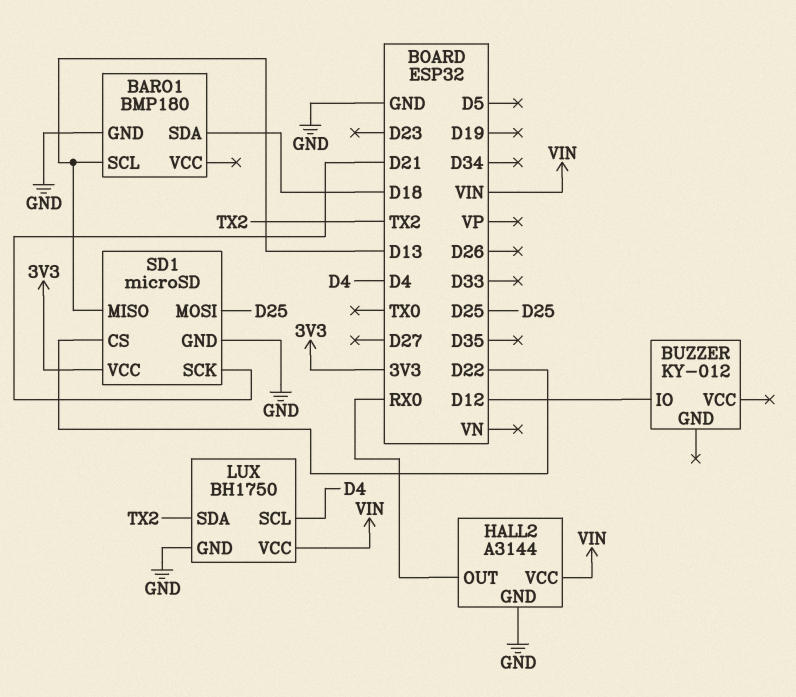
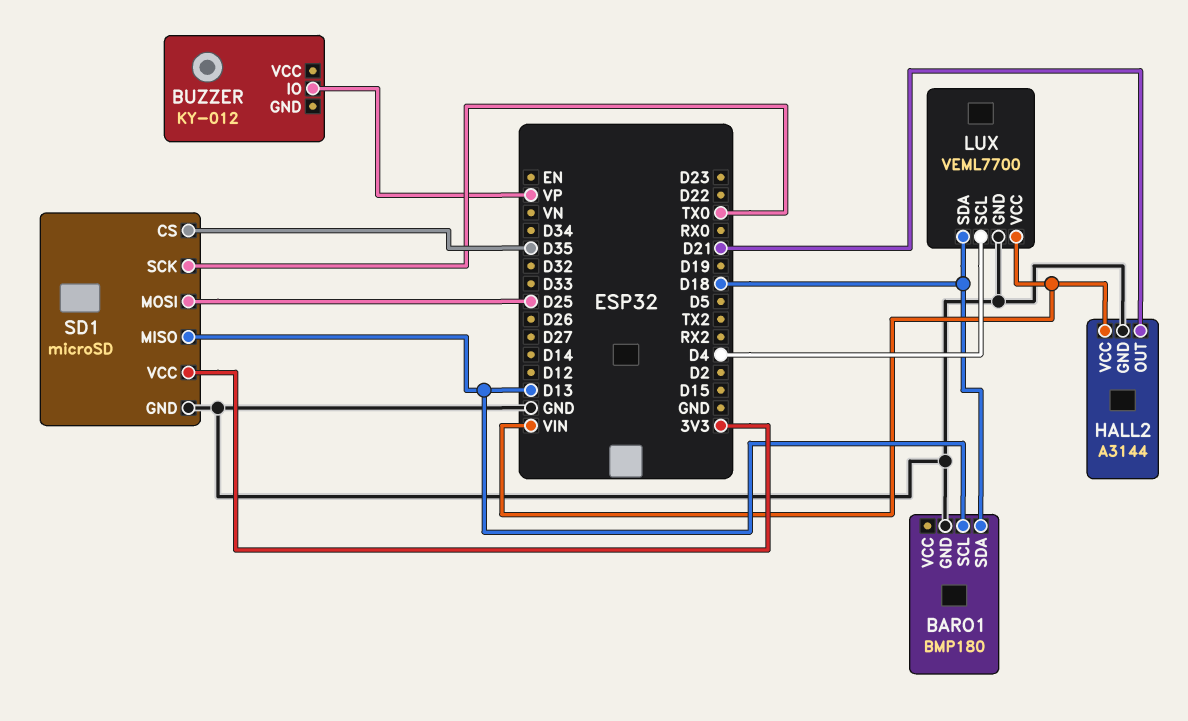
BUZZER pin IO: D12 -> VP
HALL2 pin OUT: RX0 -> D21
LUX: BH1750 -> VEML7700
LUX pin SDA: TX2 -> D18
SD1 pin CS: D22 -> D35
SD1 pin SCK: D21 -> TX0

